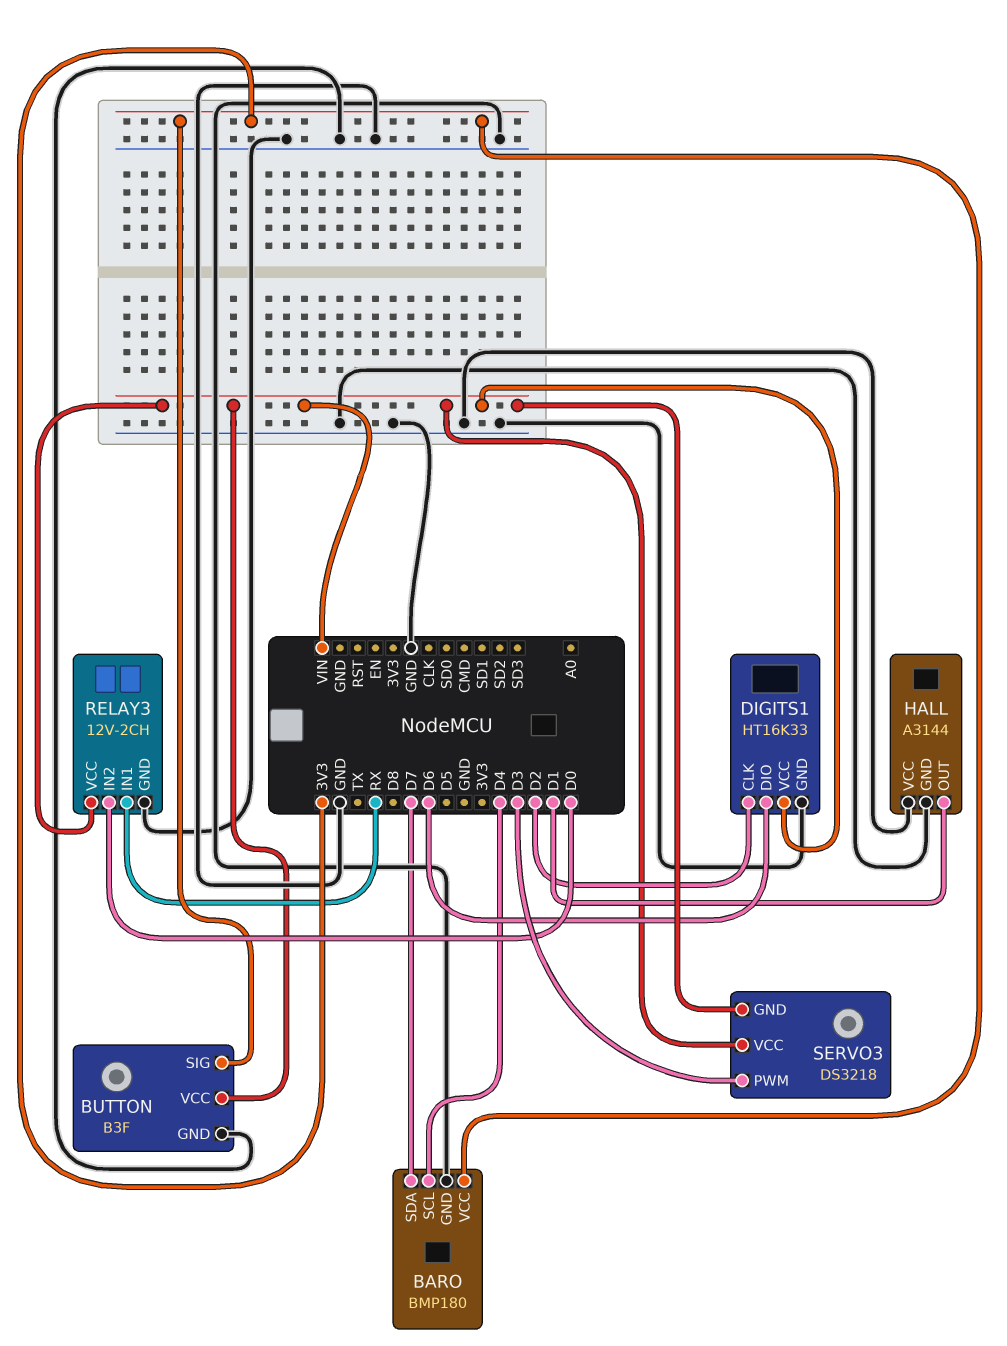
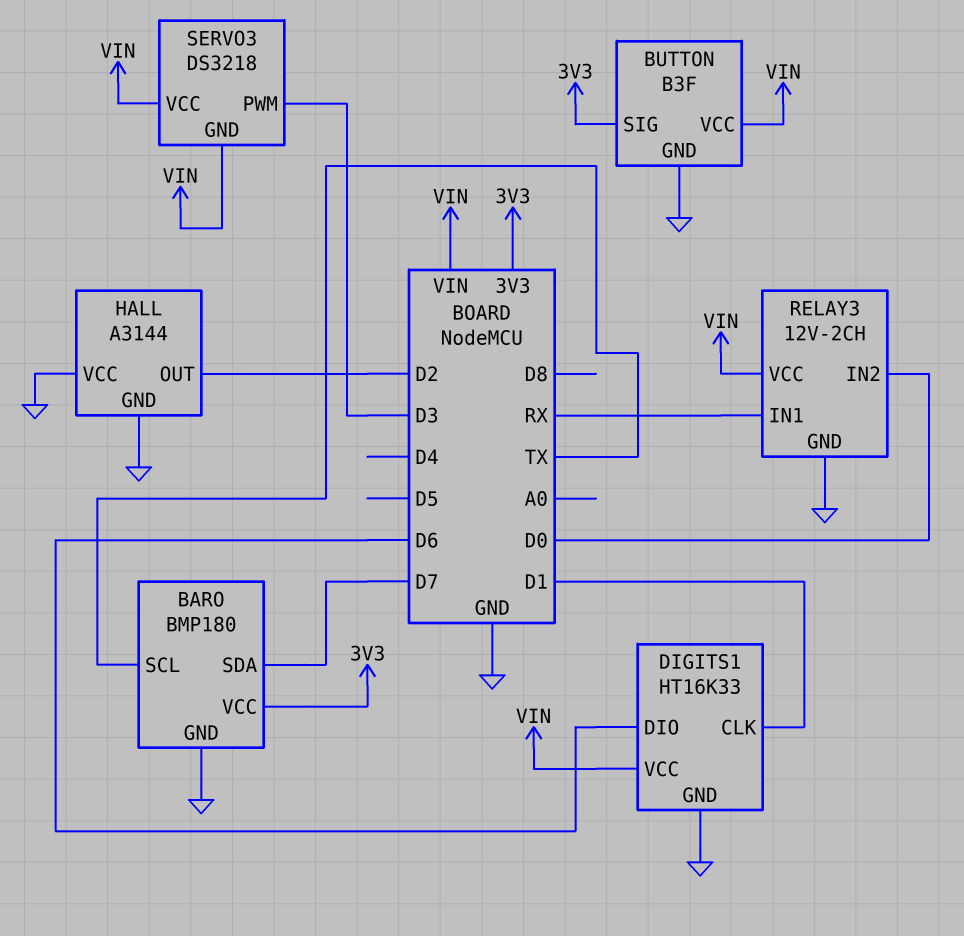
BARO pin SCL: D4 -> TX
DIGITS1 pin CLK: D2 -> D1
HALL pin OUT: D1 -> D2

